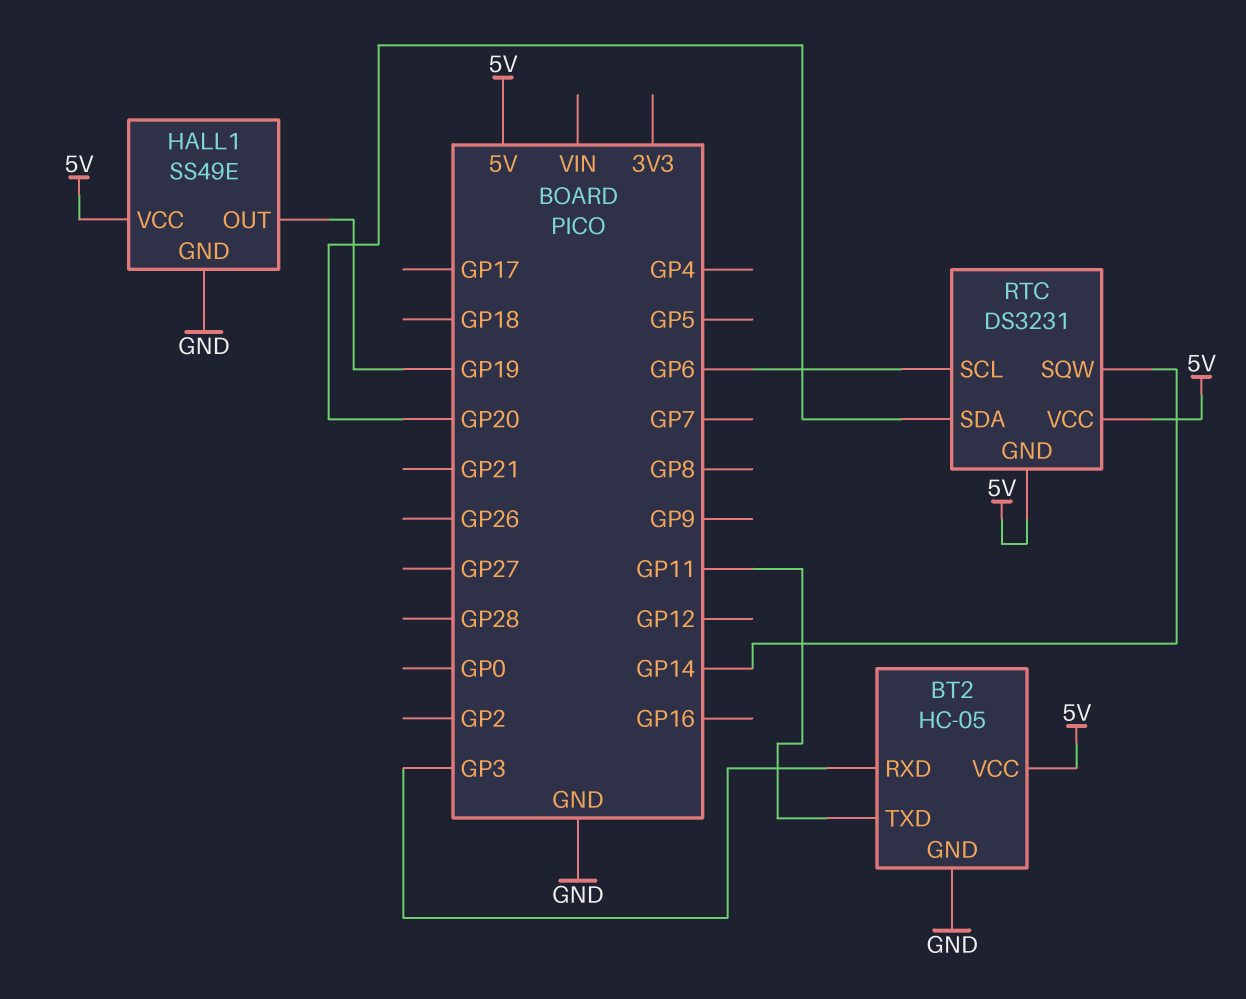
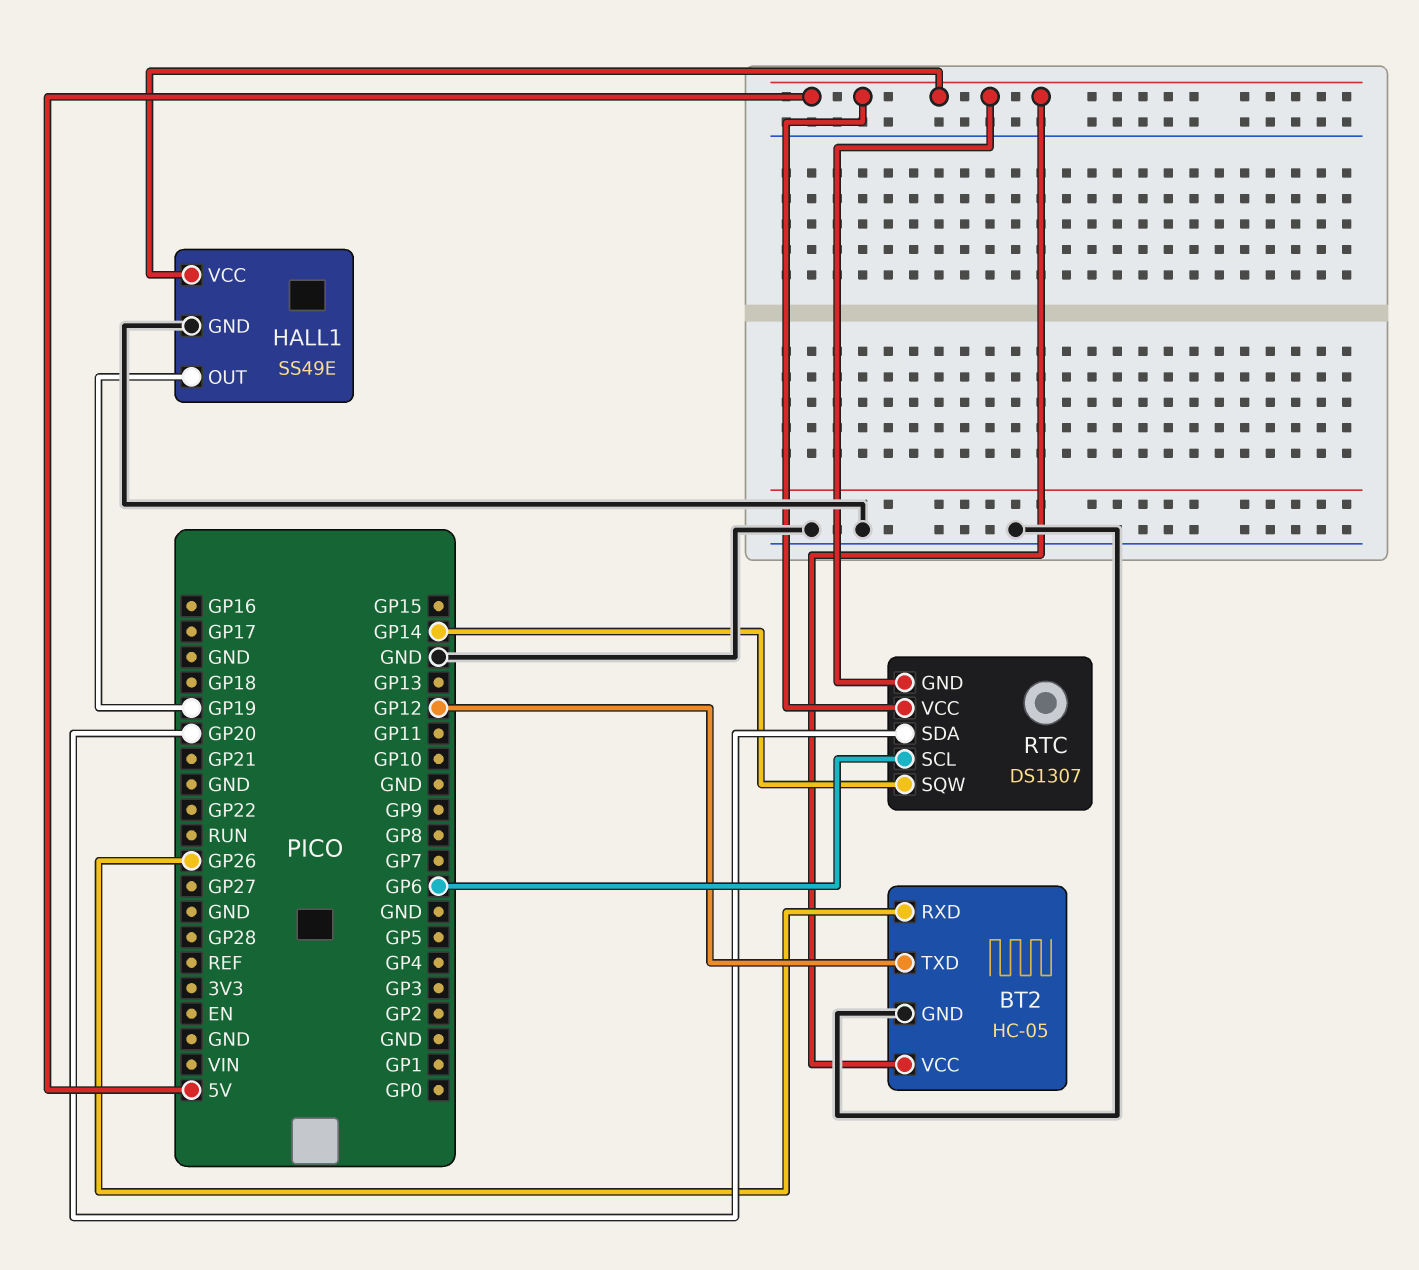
BT2 pin RXD: GP3 -> GP26
BT2 pin TXD: GP11 -> GP12
RTC: DS3231 -> DS1307

